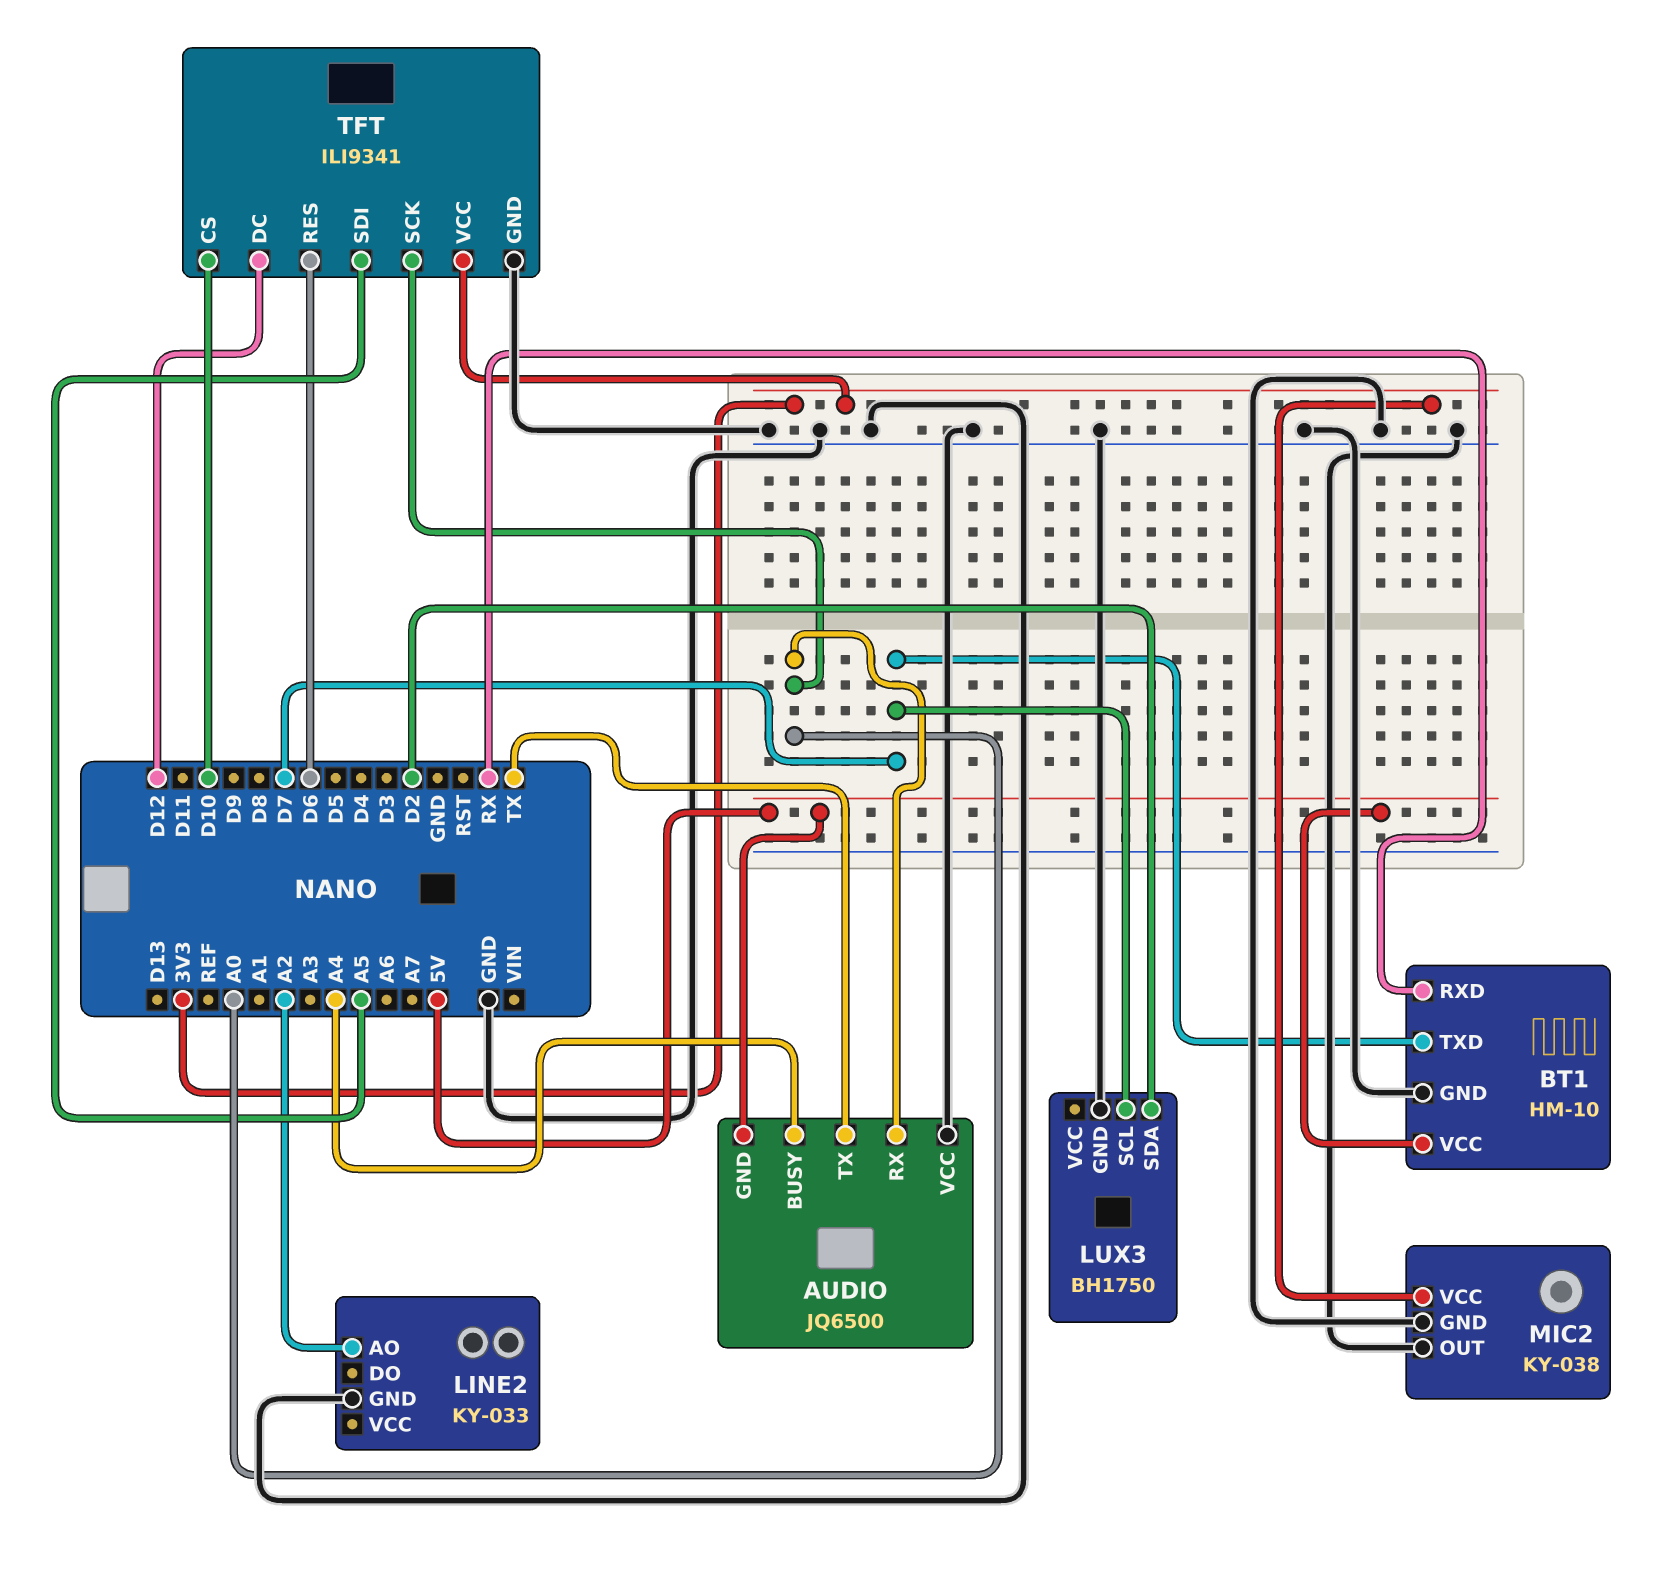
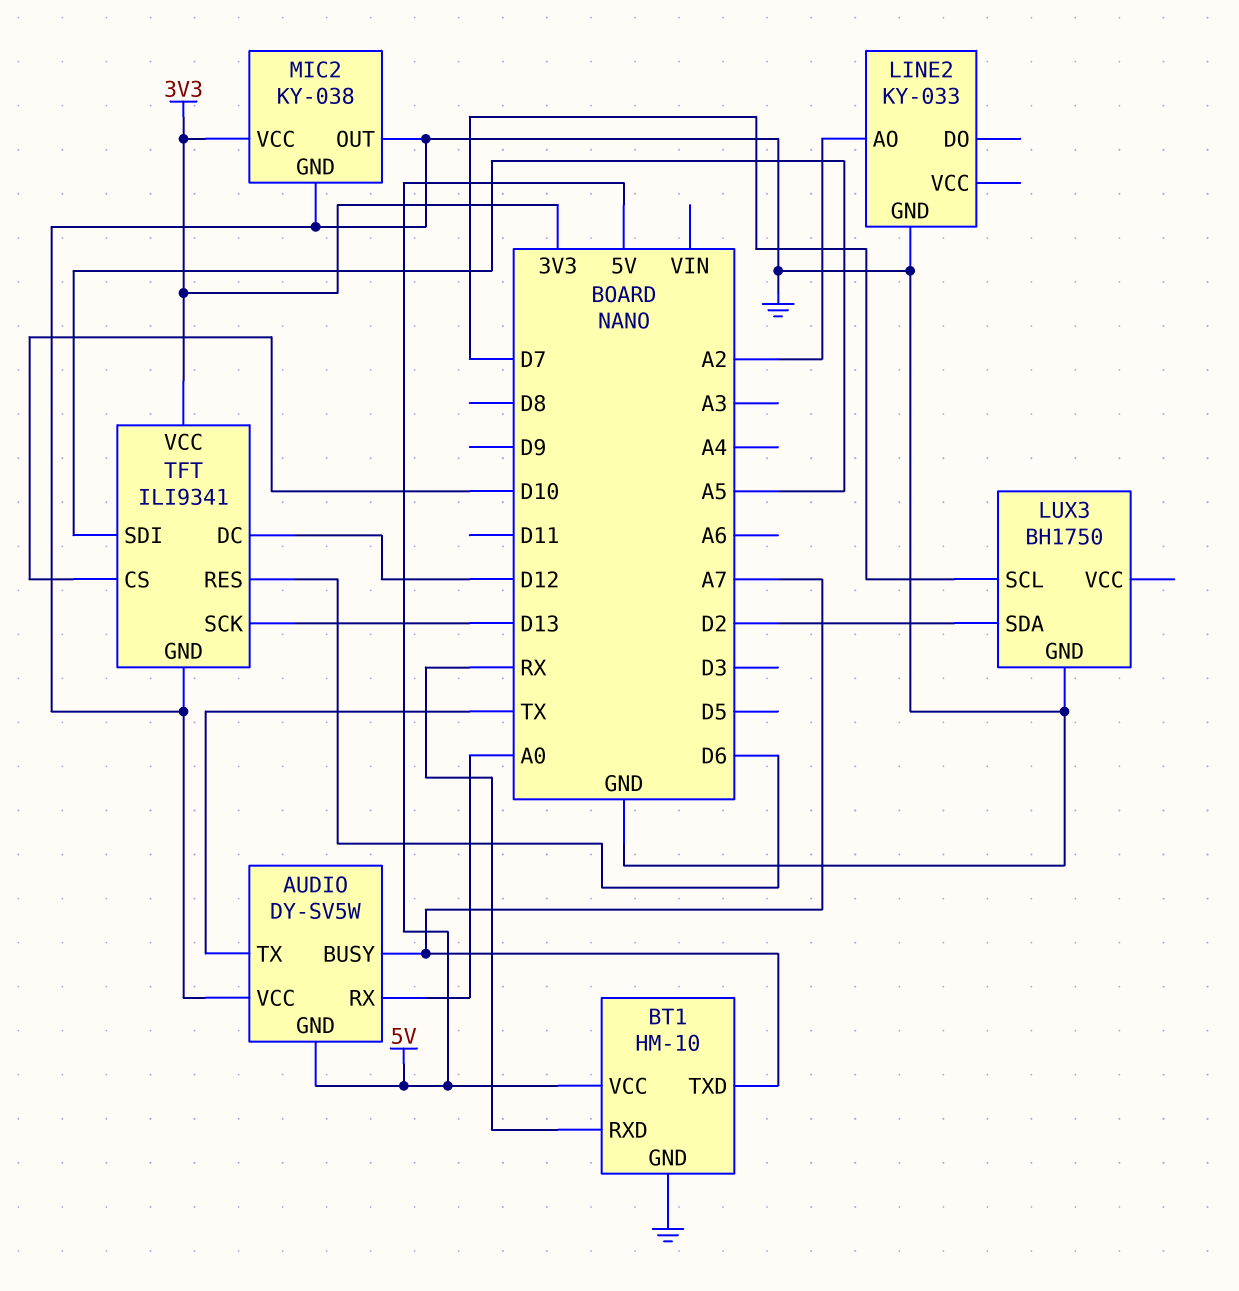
AUDIO: JQ6500 -> DY-SV5W
AUDIO pin BUSY: A4 -> A7
BT1 pin TXD: D7 -> A7
TFT pin SCK: A0 -> D13

